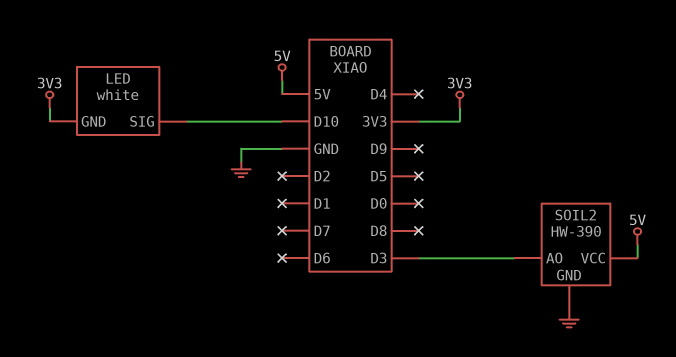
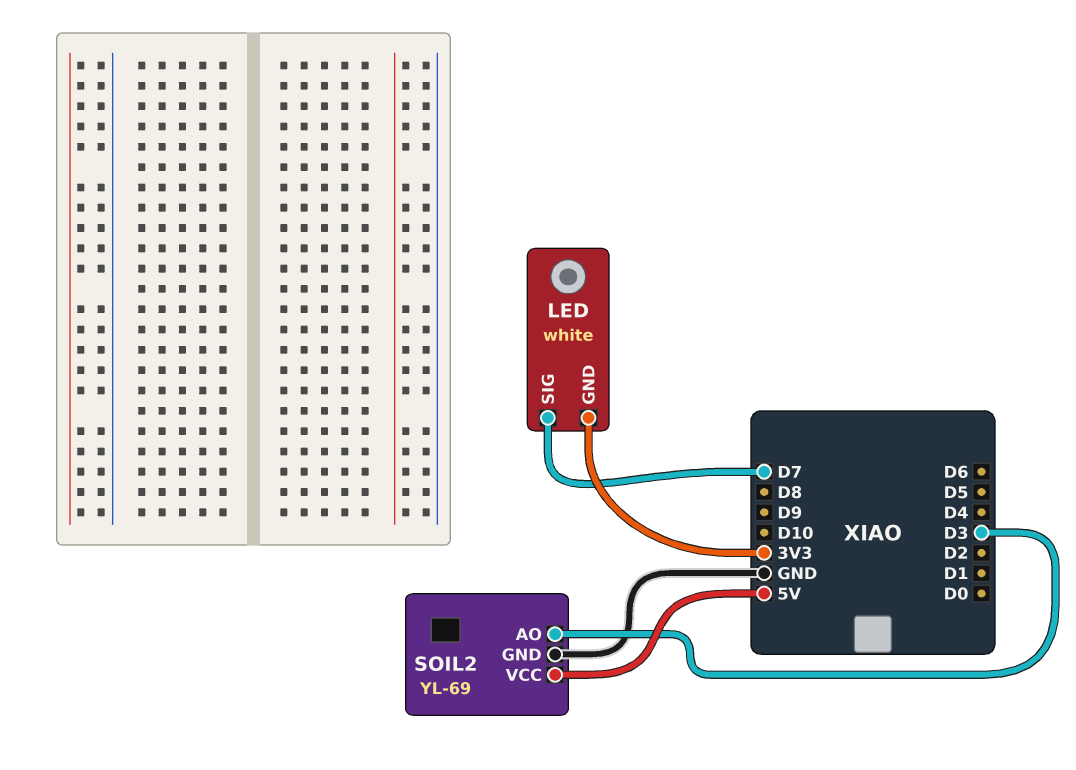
LED pin SIG: D10 -> D7
SOIL2: HW-390 -> YL-69

